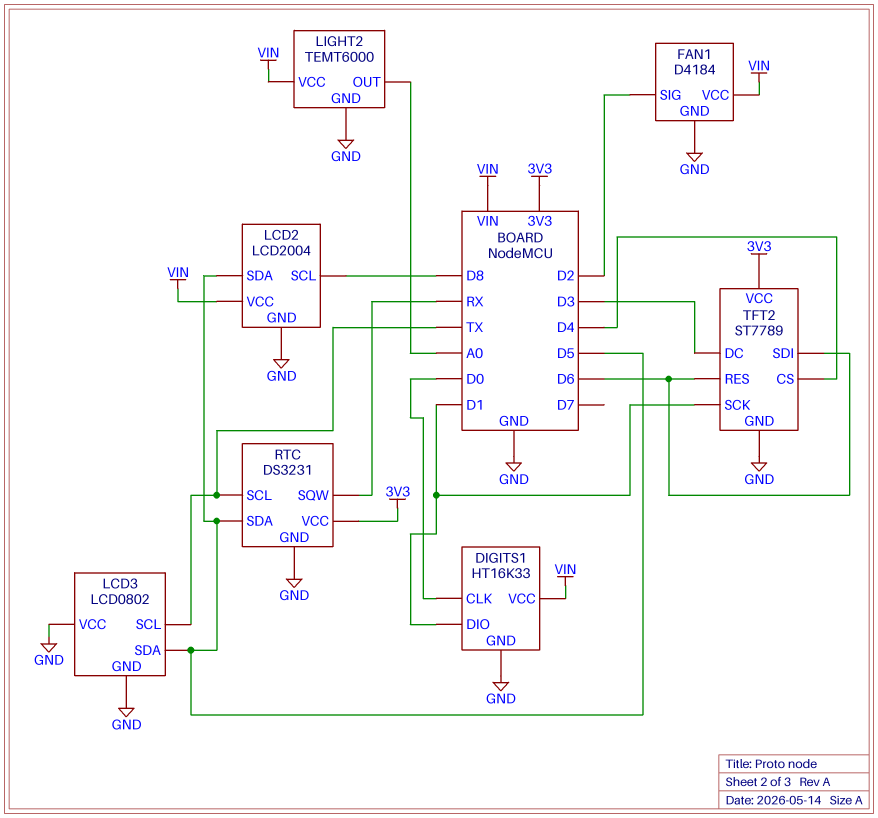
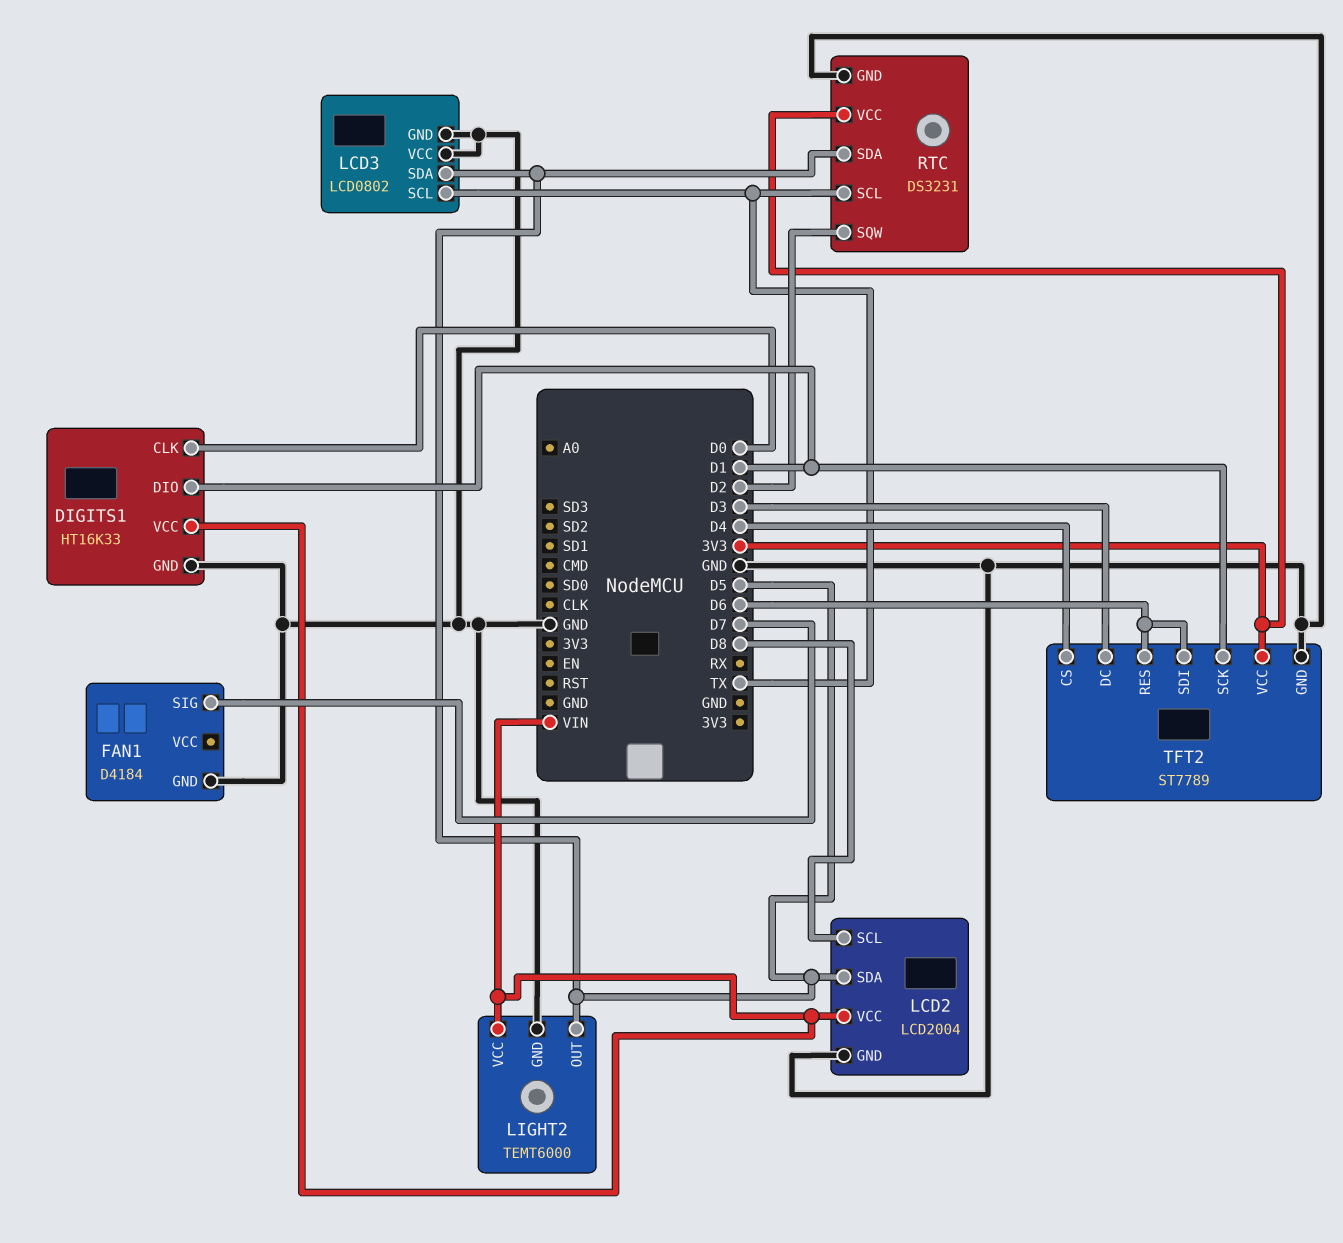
FAN1 pin SIG: D2 -> D7
FAN1 pin VCC: VIN -> none
LIGHT2 pin OUT: A0 -> D5
RTC pin SQW: RX -> D2

